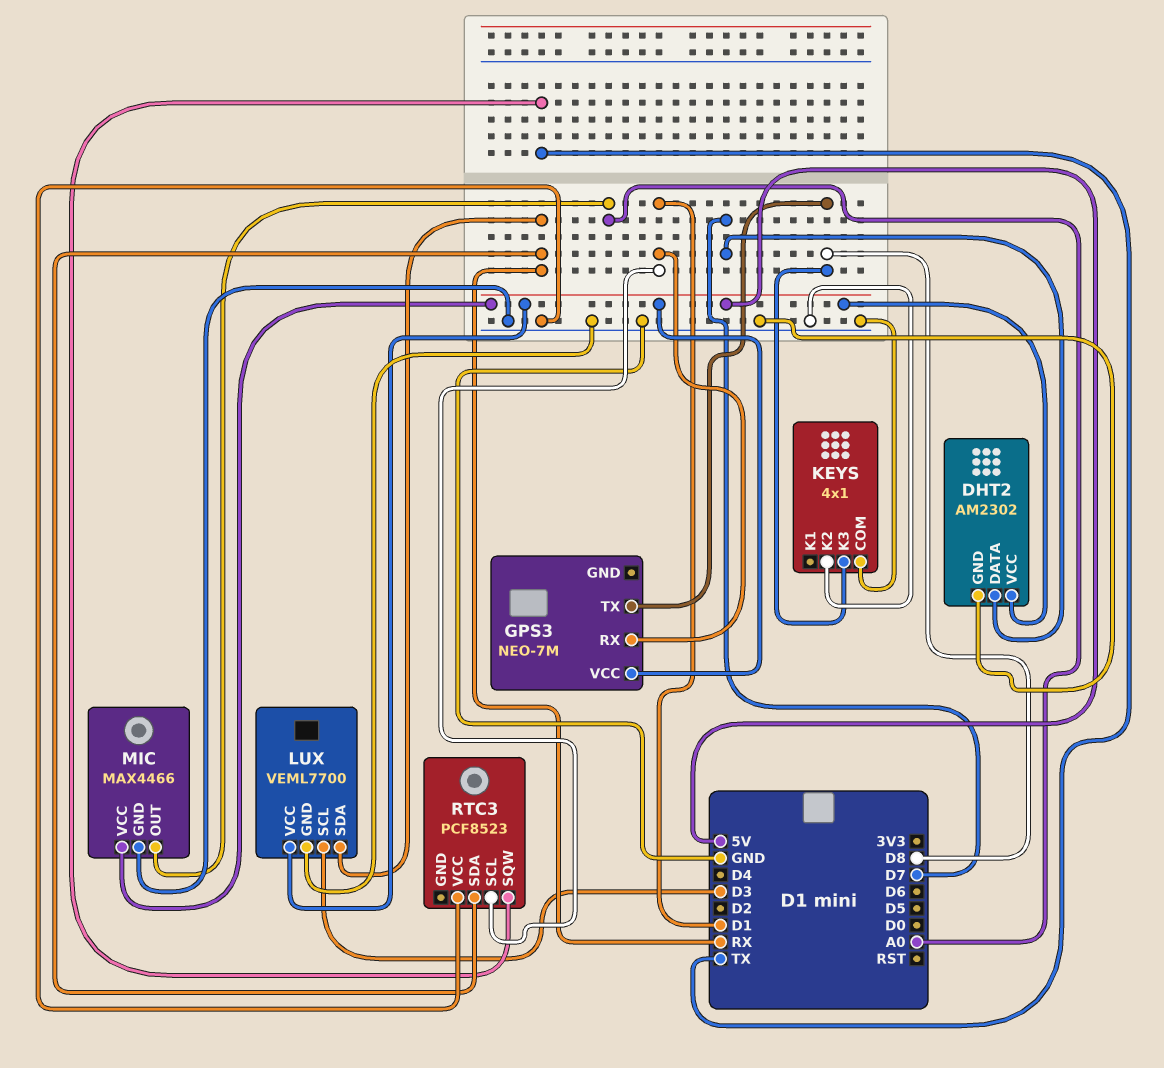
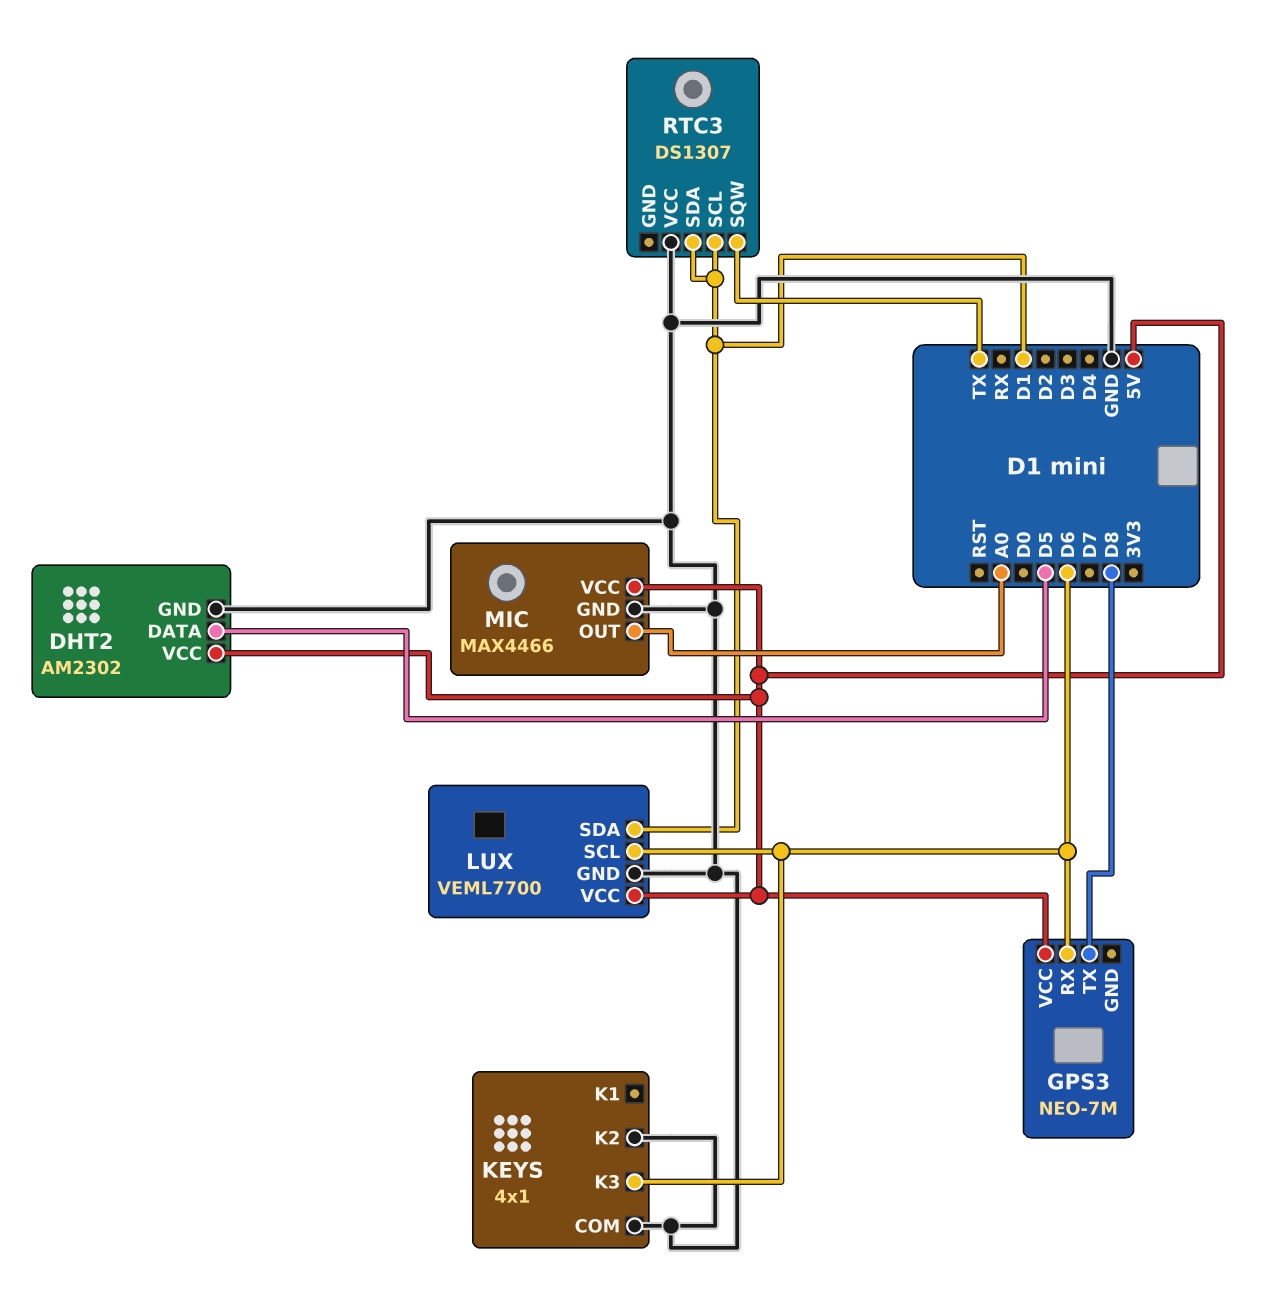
DHT2 pin DATA: D7 -> D5
GPS3 pin RX: D1 -> D6
KEYS pin K3: D8 -> D6
LUX pin SCL: D3 -> D6
LUX pin SDA: RX -> D1
RTC3: PCF8523 -> DS1307
RTC3 pin SDA: RX -> D1

